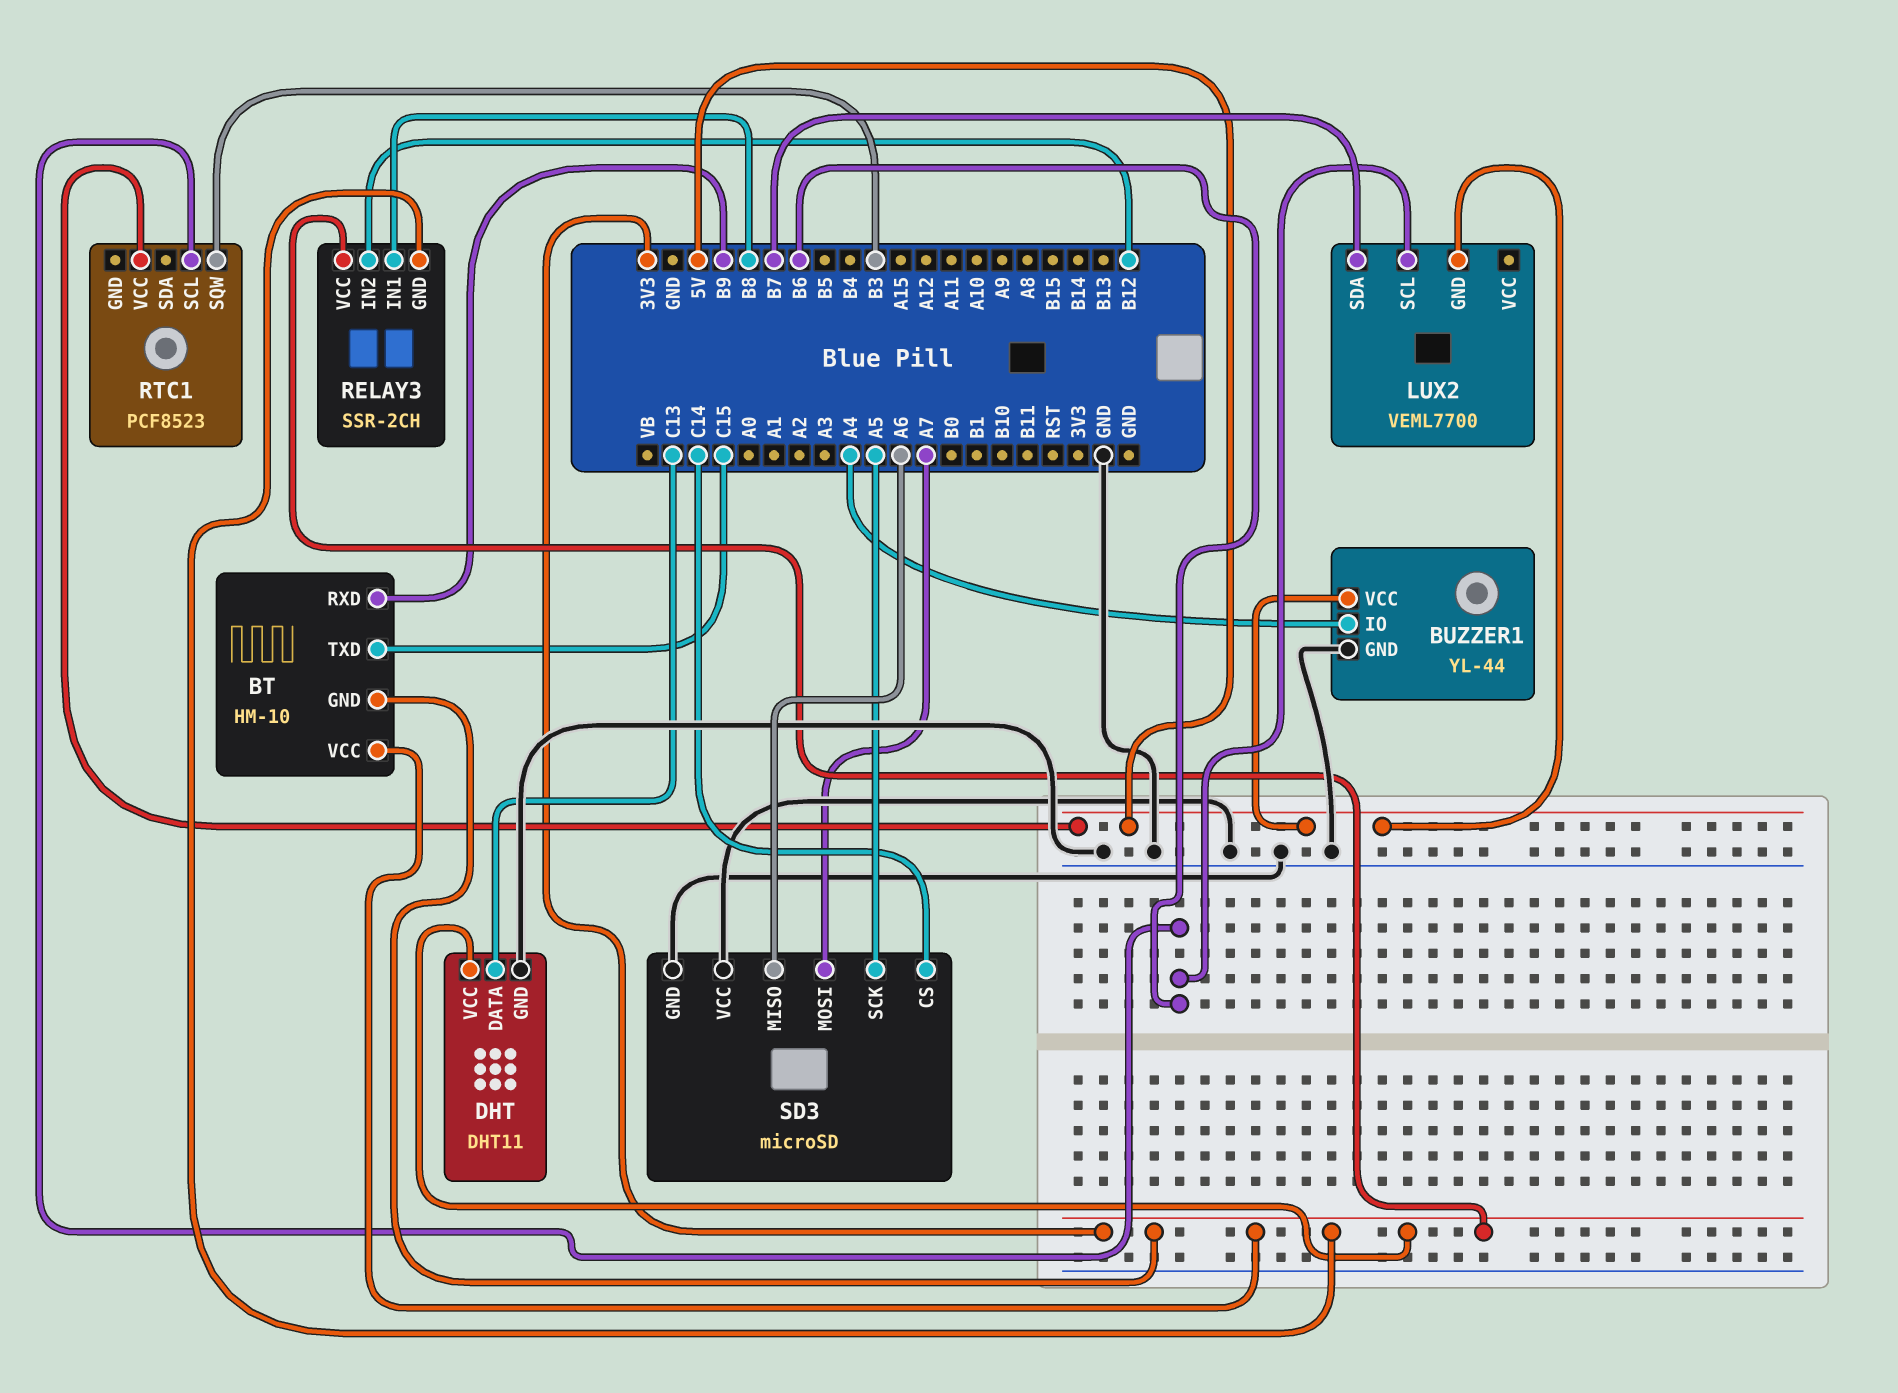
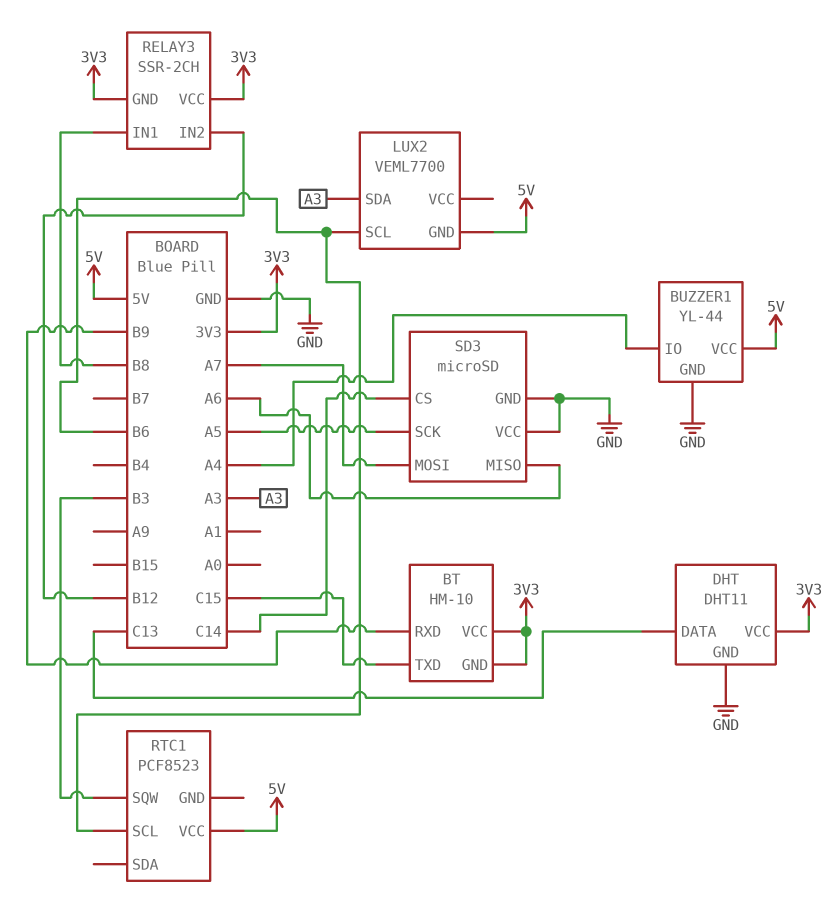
LUX2 pin SDA: B7 -> A3

